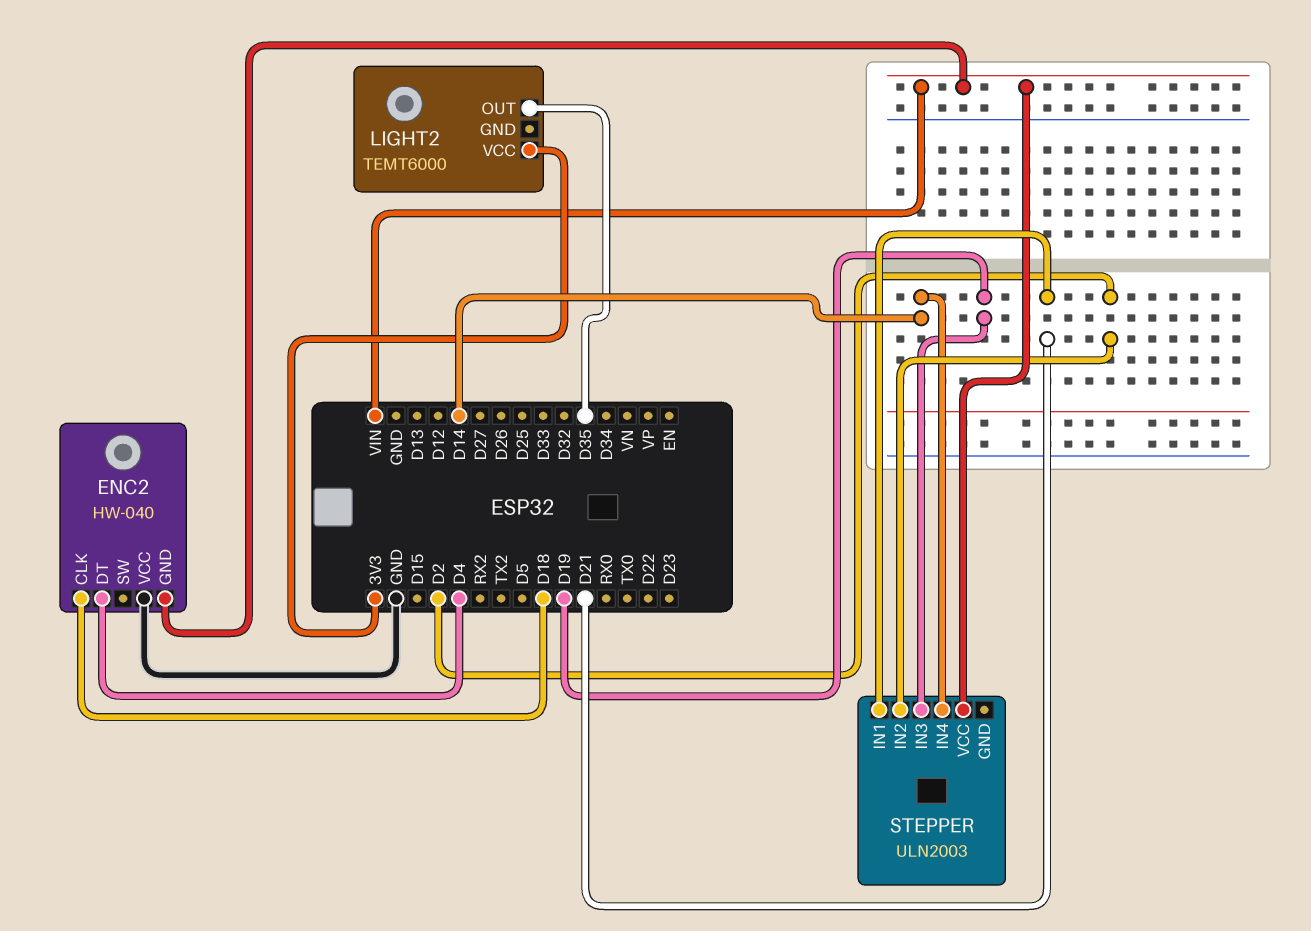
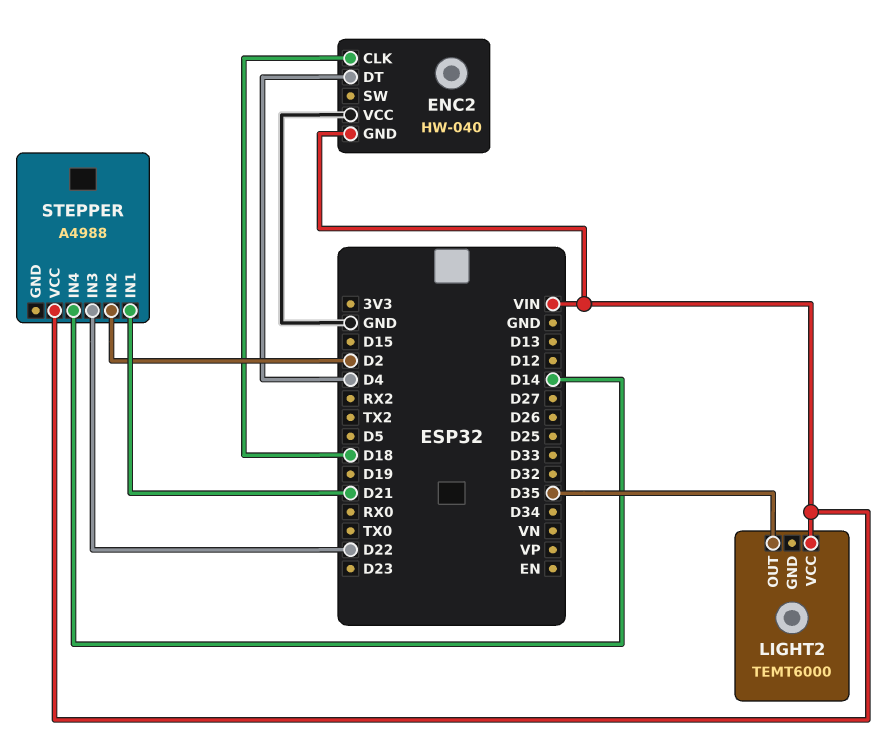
LIGHT2 pin VCC: 3V3 -> VIN
STEPPER: ULN2003 -> A4988
STEPPER pin IN3: D19 -> D22

